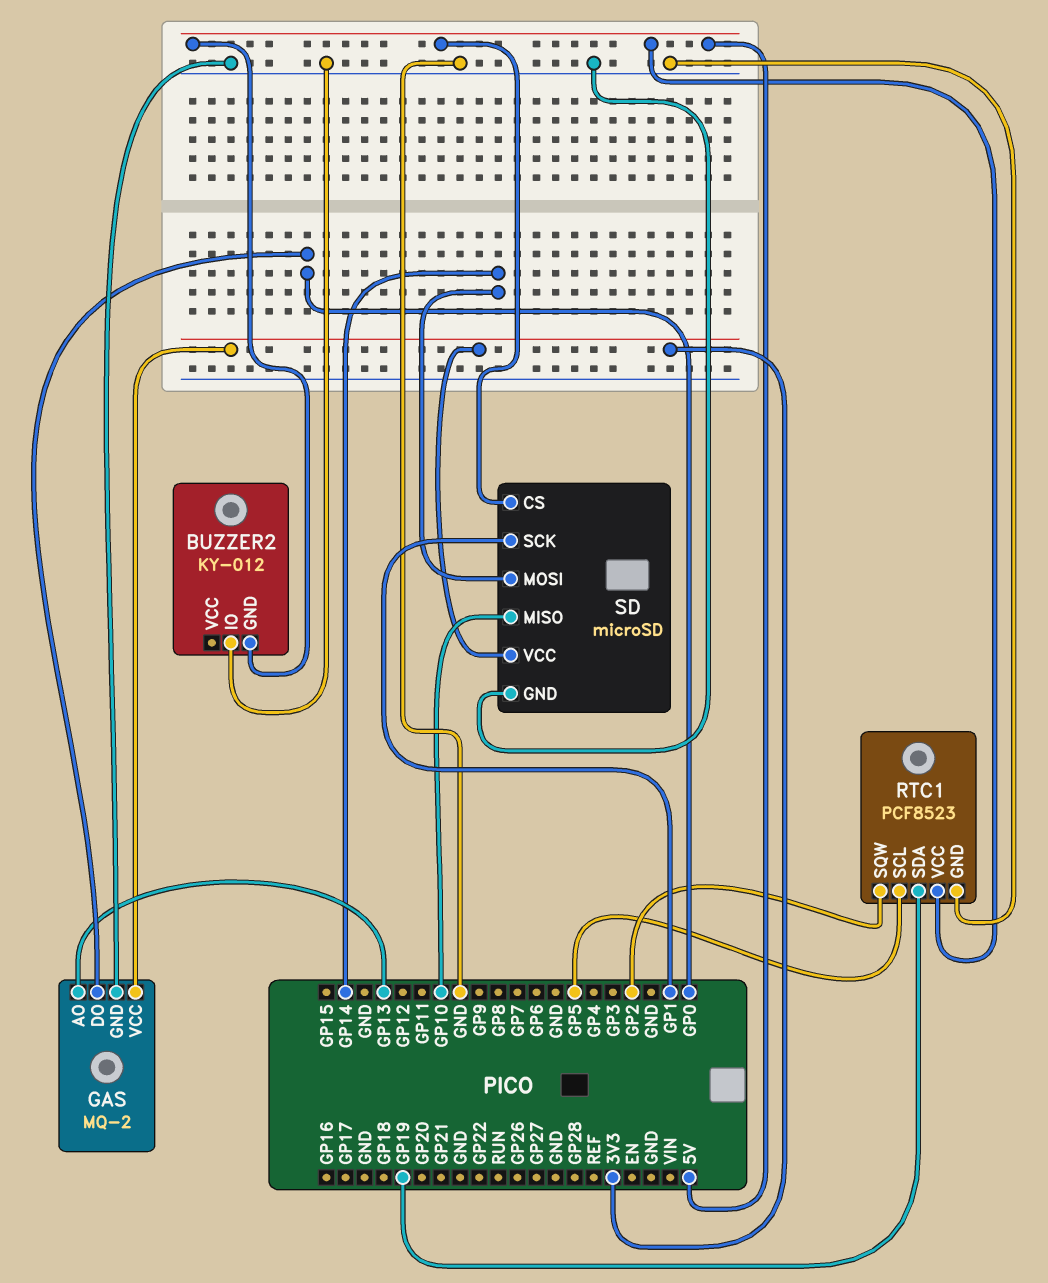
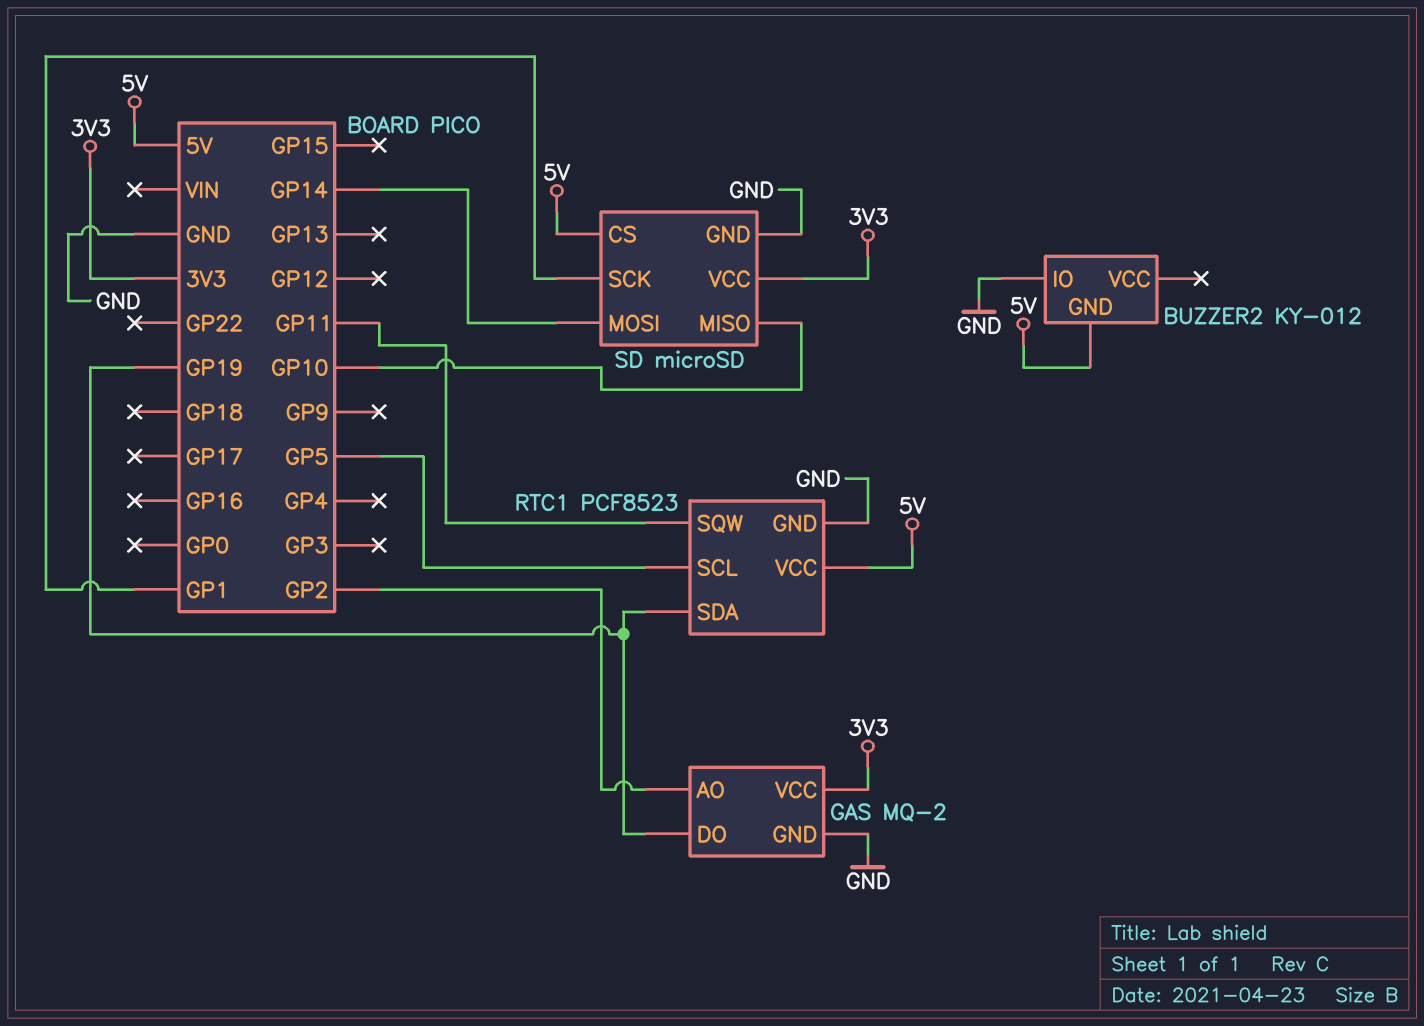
GAS pin AO: GP13 -> GP2
GAS pin DO: GP0 -> GP19
RTC1 pin SQW: GP2 -> GP11

